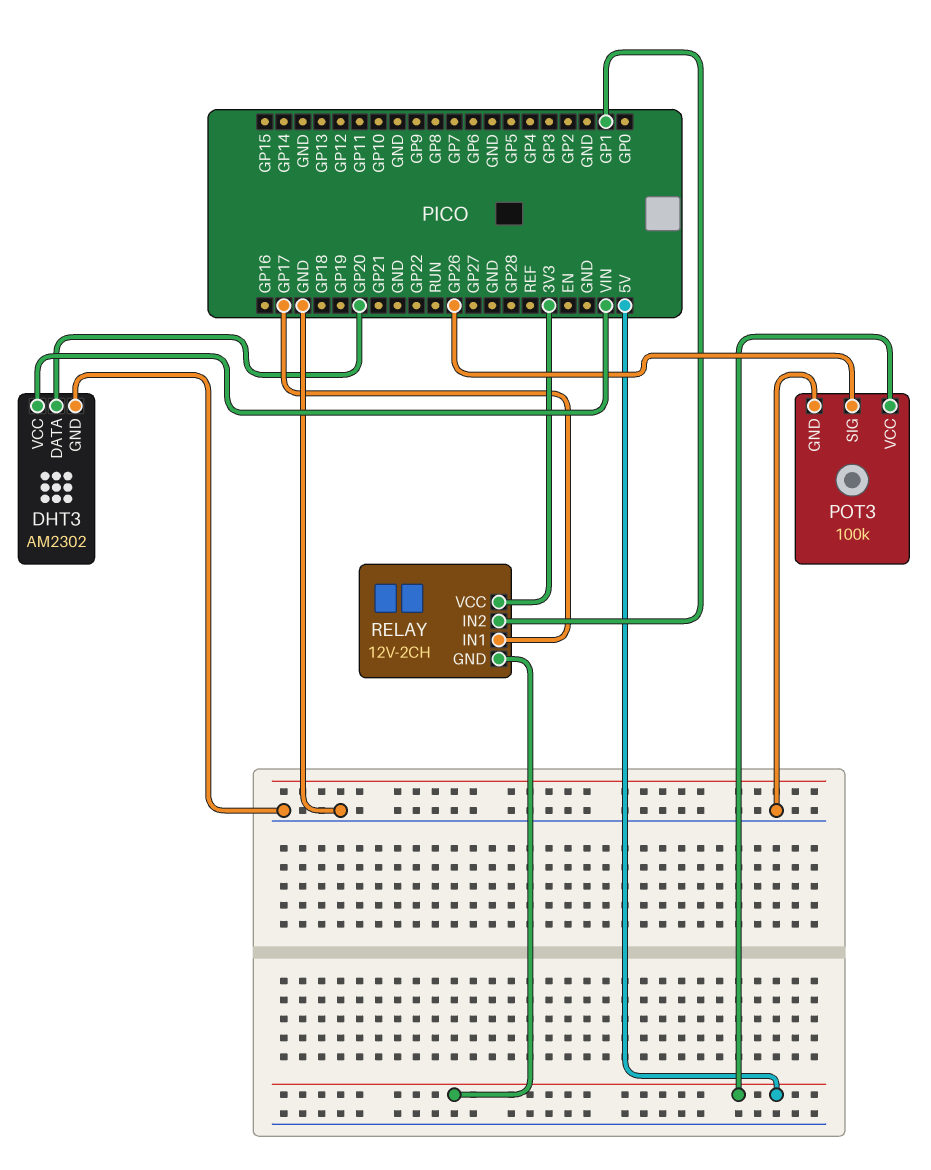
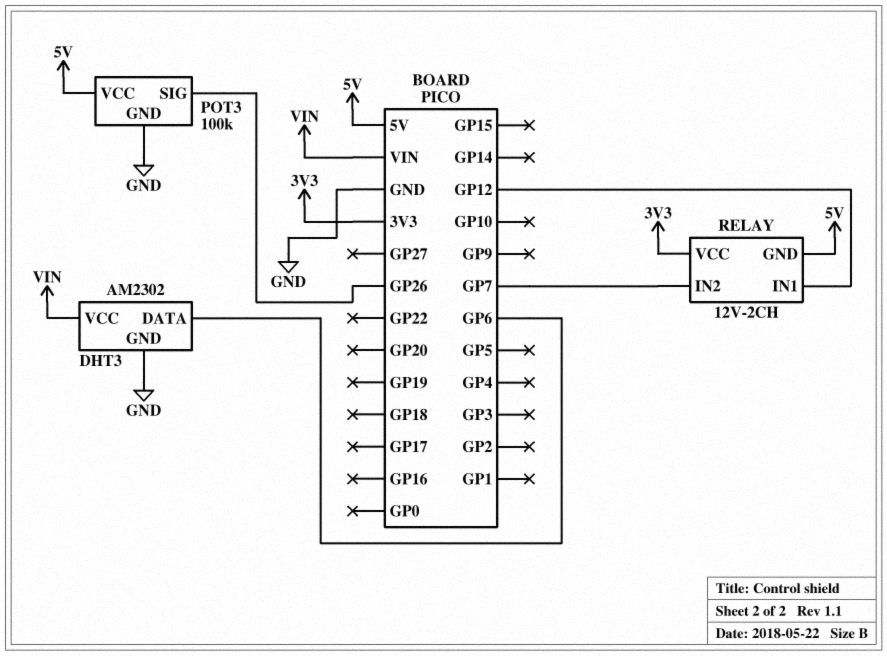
DHT3 pin DATA: GP20 -> GP6
RELAY pin IN1: GP17 -> GP12
RELAY pin IN2: GP1 -> GP7

